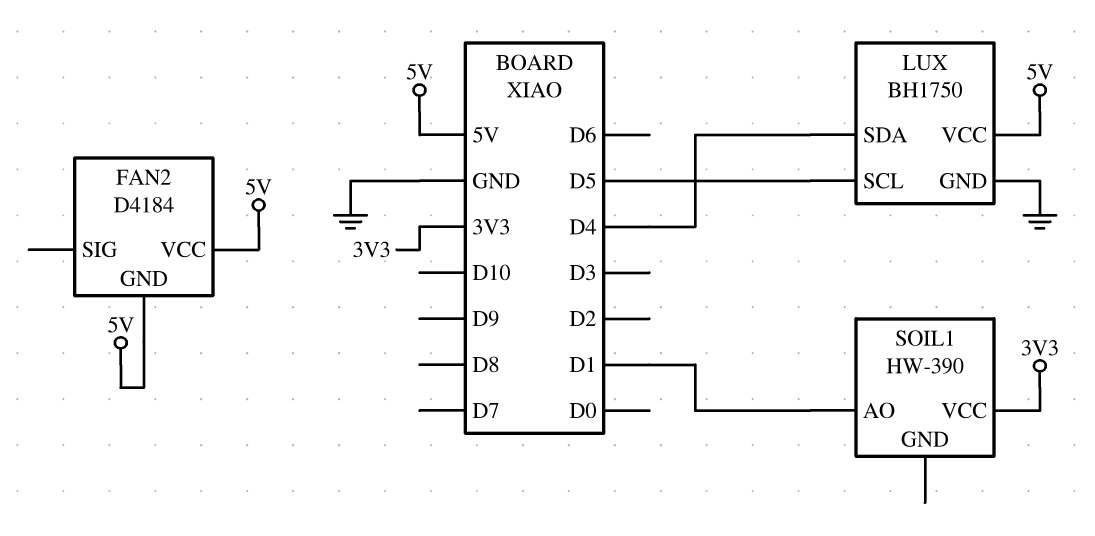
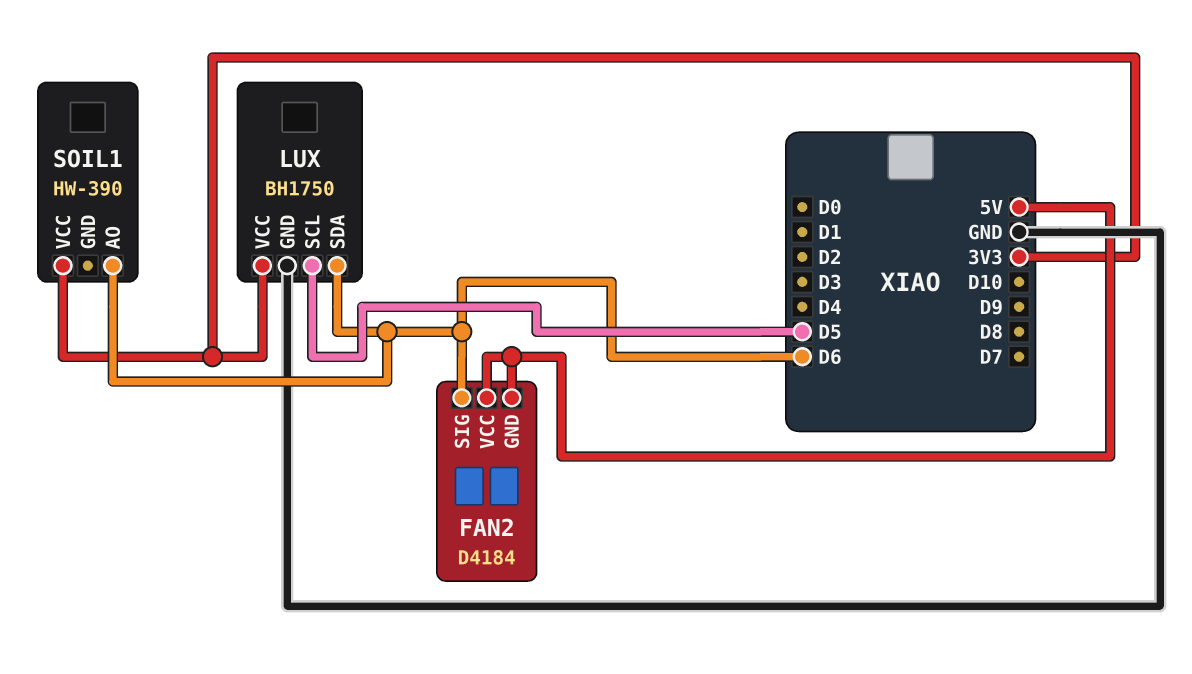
FAN2 pin SIG: none -> D6
LUX pin SDA: D4 -> D6
LUX pin VCC: 5V -> 3V3
SOIL1 pin AO: D1 -> D6

